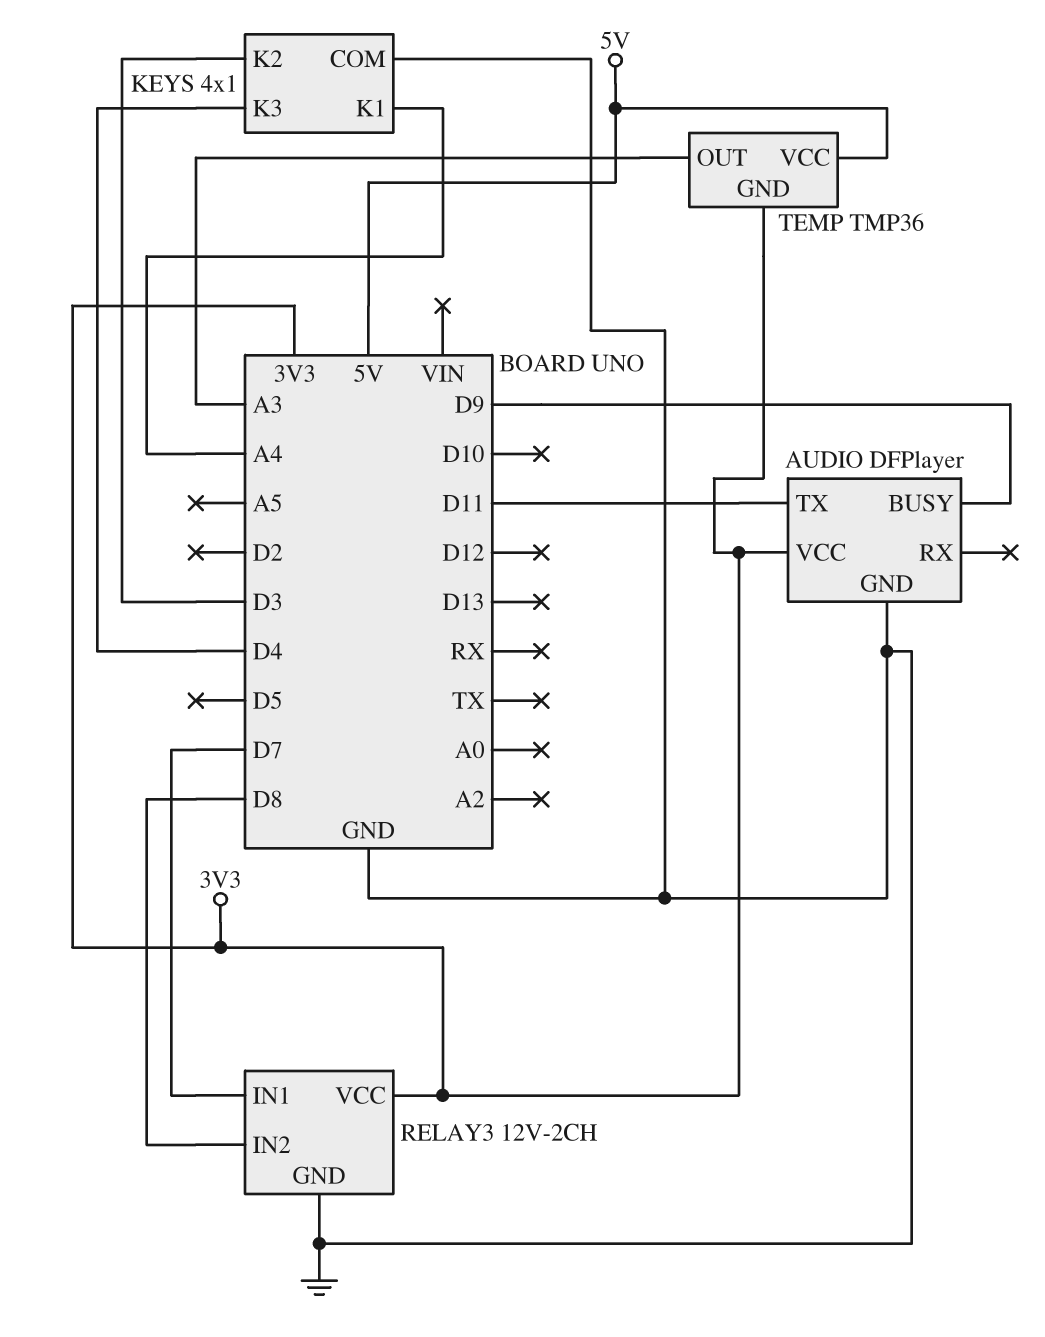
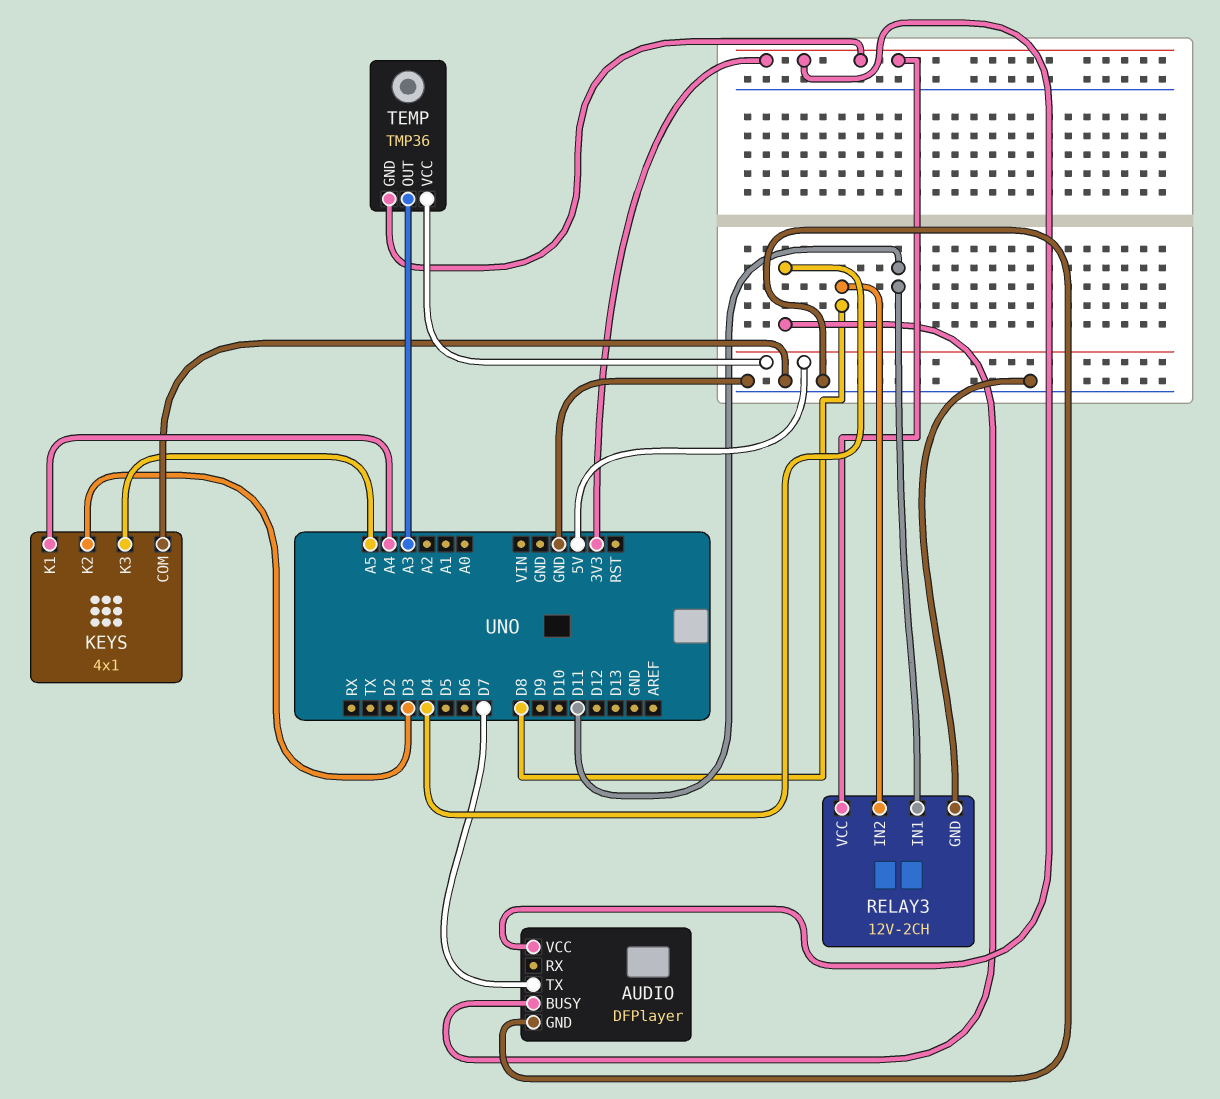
AUDIO pin BUSY: D9 -> D4
AUDIO pin TX: D11 -> D7
KEYS pin K3: D4 -> A5
RELAY3 pin IN1: D7 -> D11

